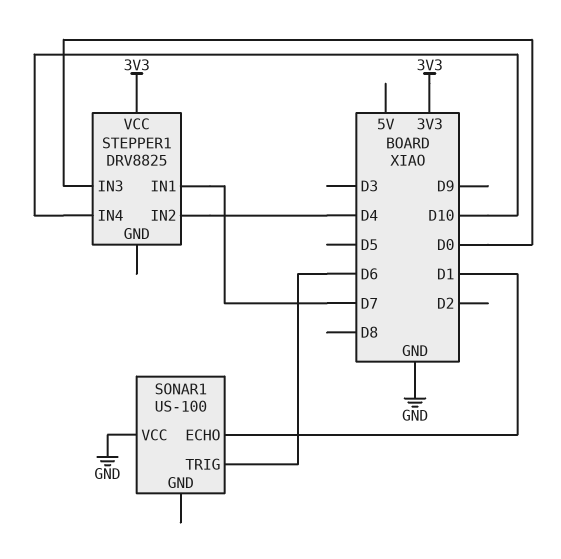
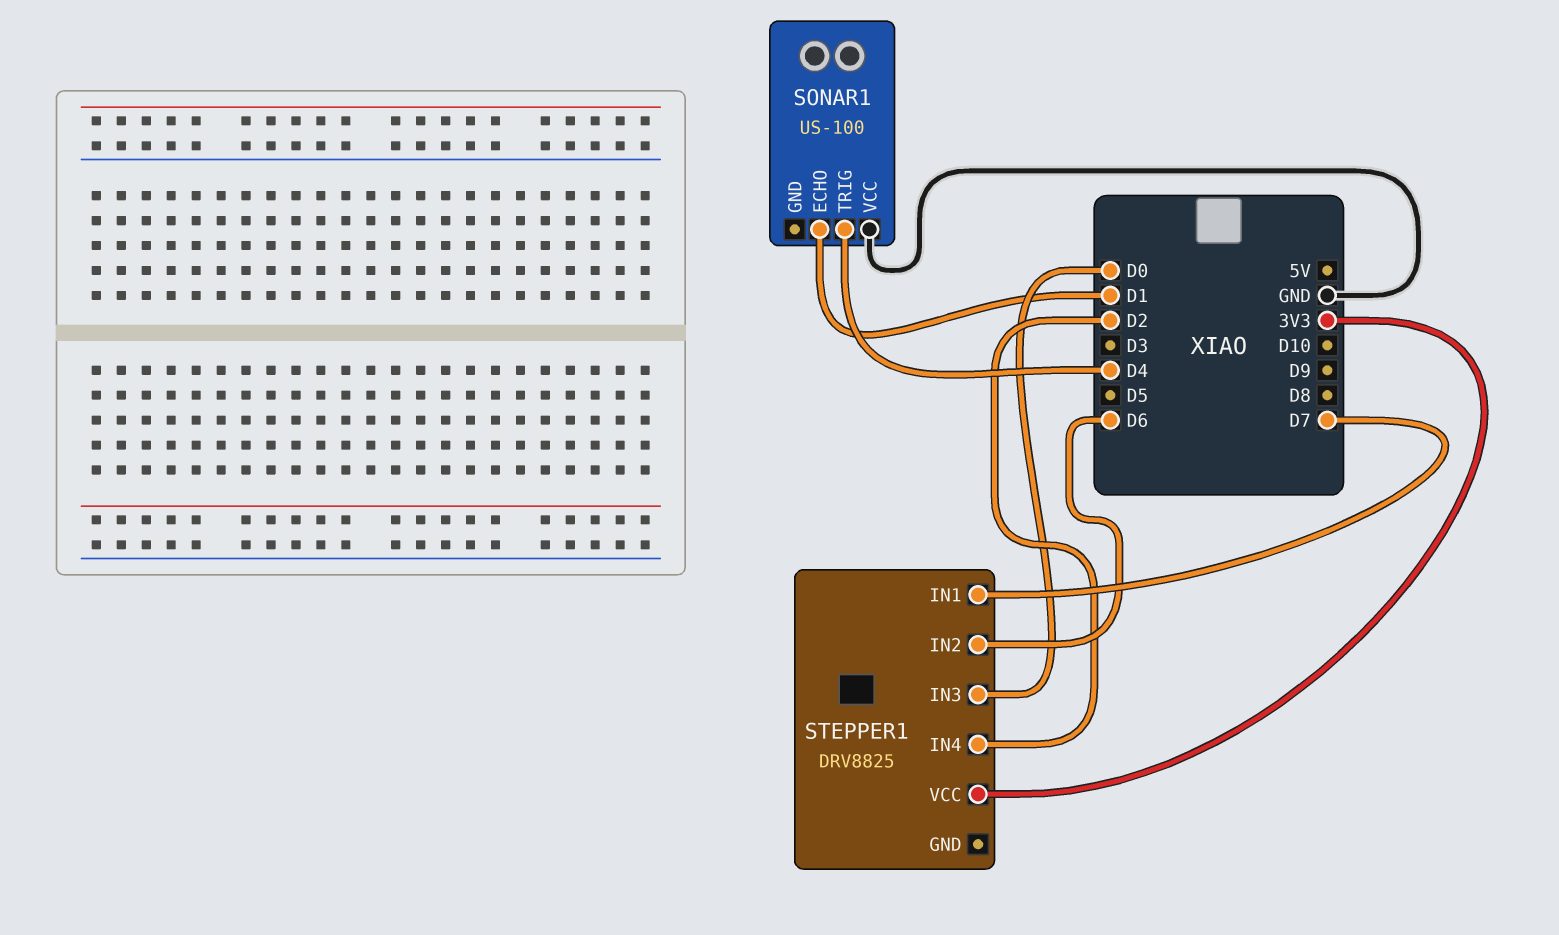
SONAR1 pin TRIG: D6 -> D4
STEPPER1 pin IN2: D4 -> D6
STEPPER1 pin IN4: D10 -> D2

